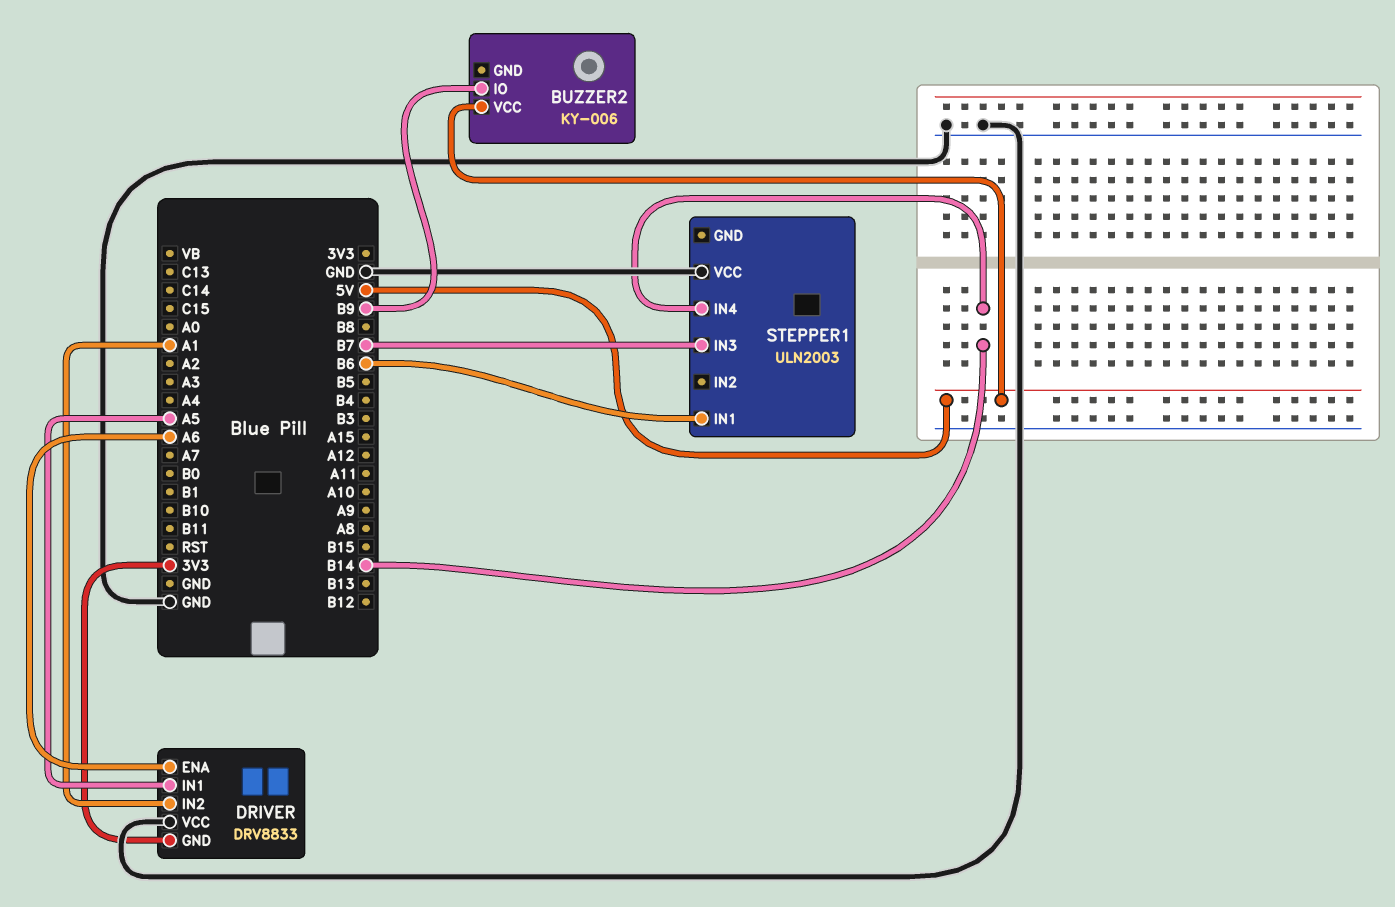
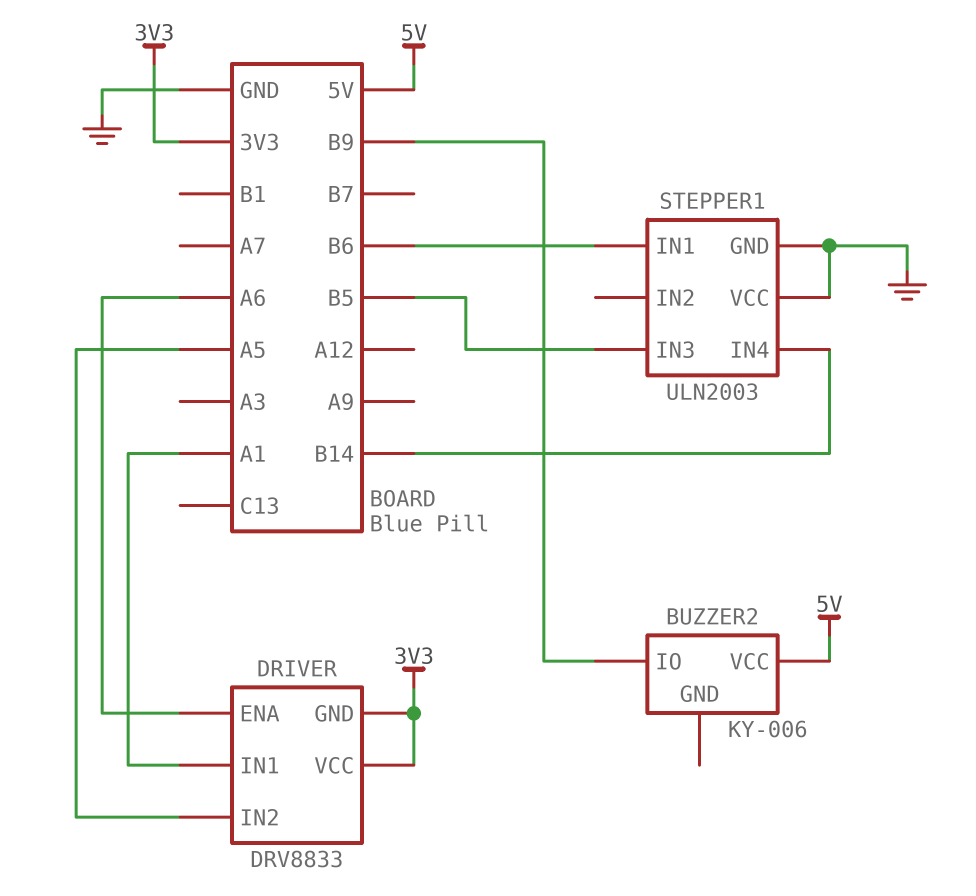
DRIVER pin IN1: A5 -> A1
DRIVER pin IN2: A1 -> A5
DRIVER pin VCC: GND -> 3V3
STEPPER1 pin GND: none -> GND
STEPPER1 pin IN3: B7 -> B5

